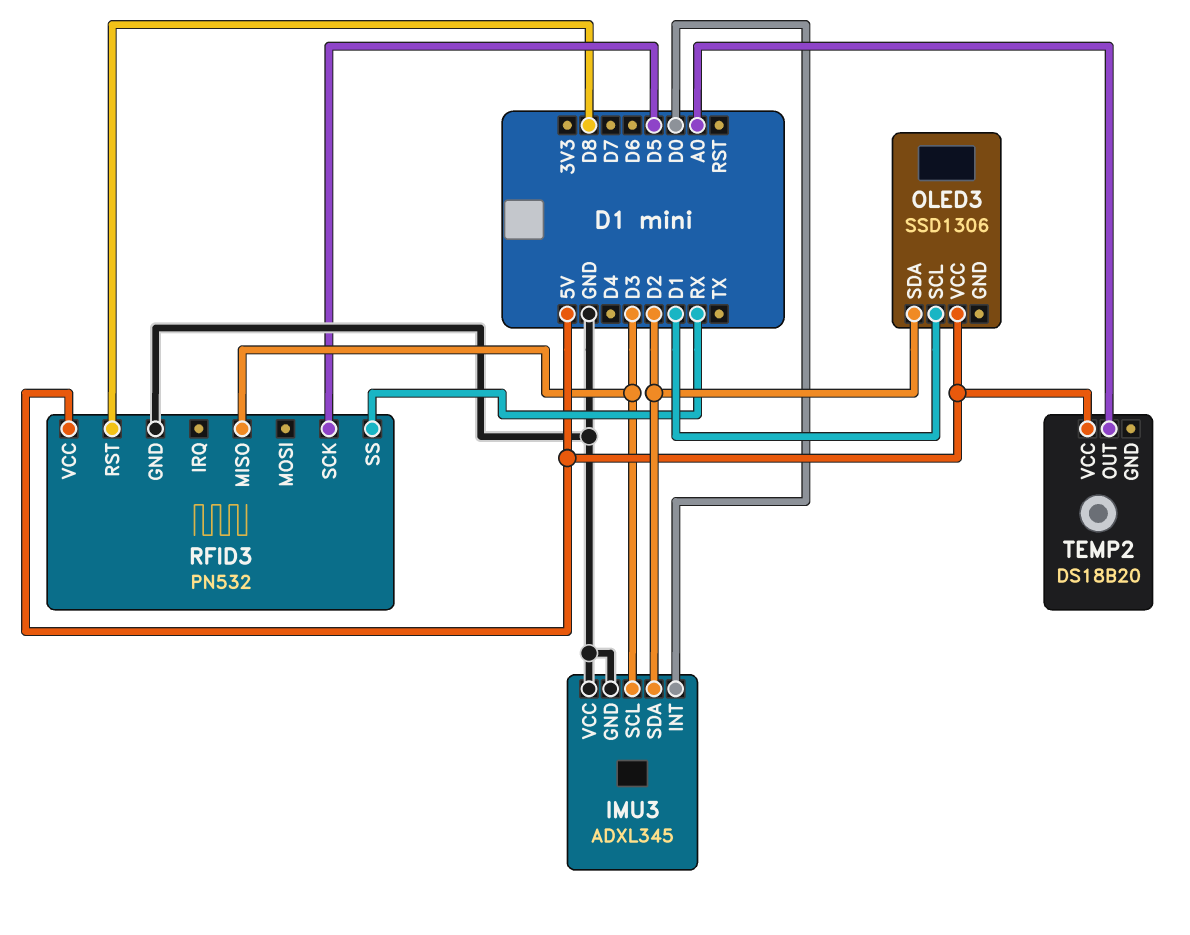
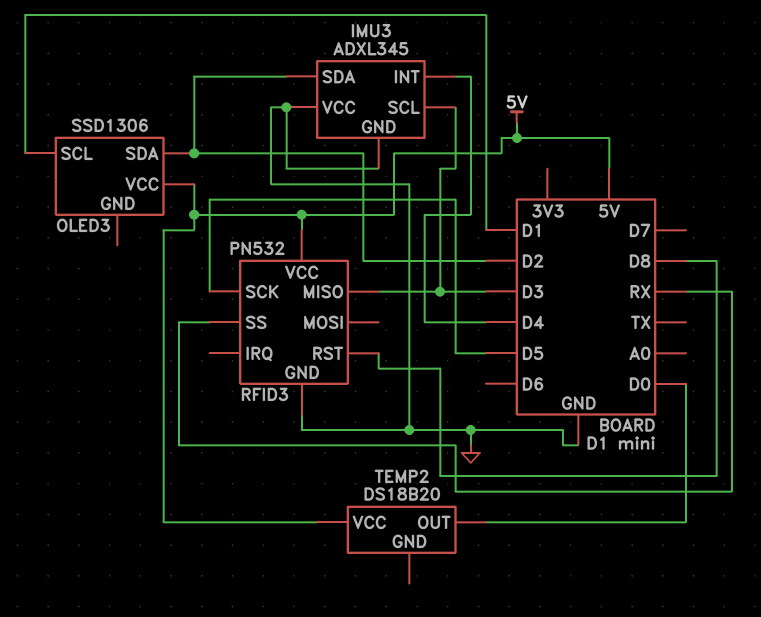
IMU3 pin INT: D0 -> D4
TEMP2 pin OUT: A0 -> D0

